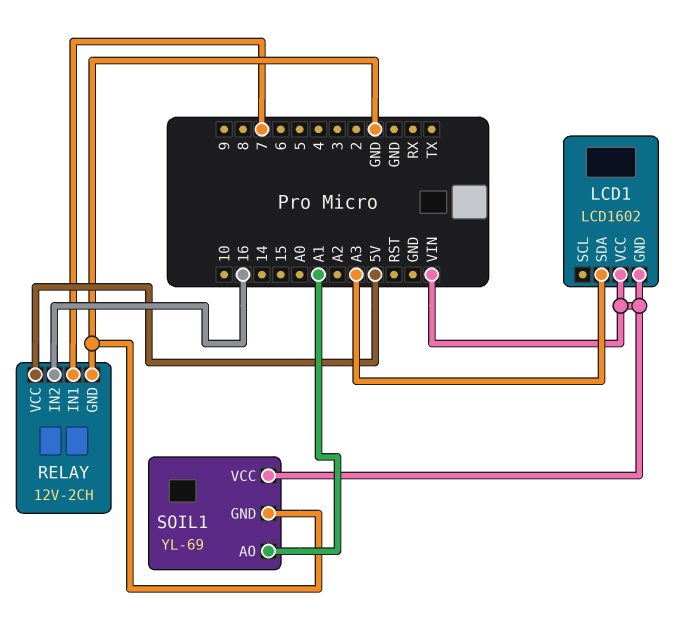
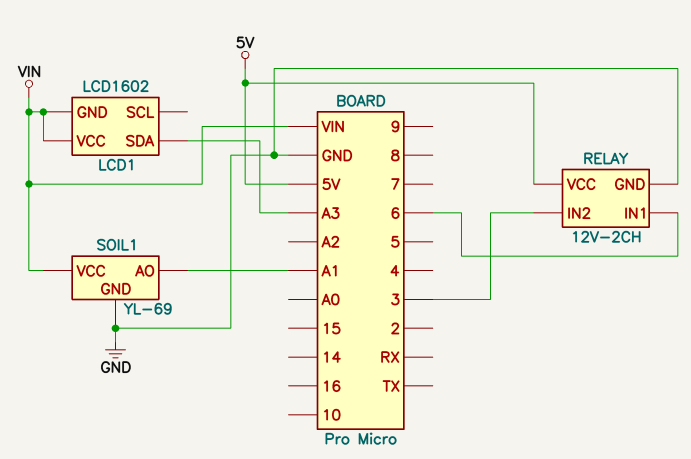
RELAY pin IN1: 7 -> 6
RELAY pin IN2: 16 -> 3

